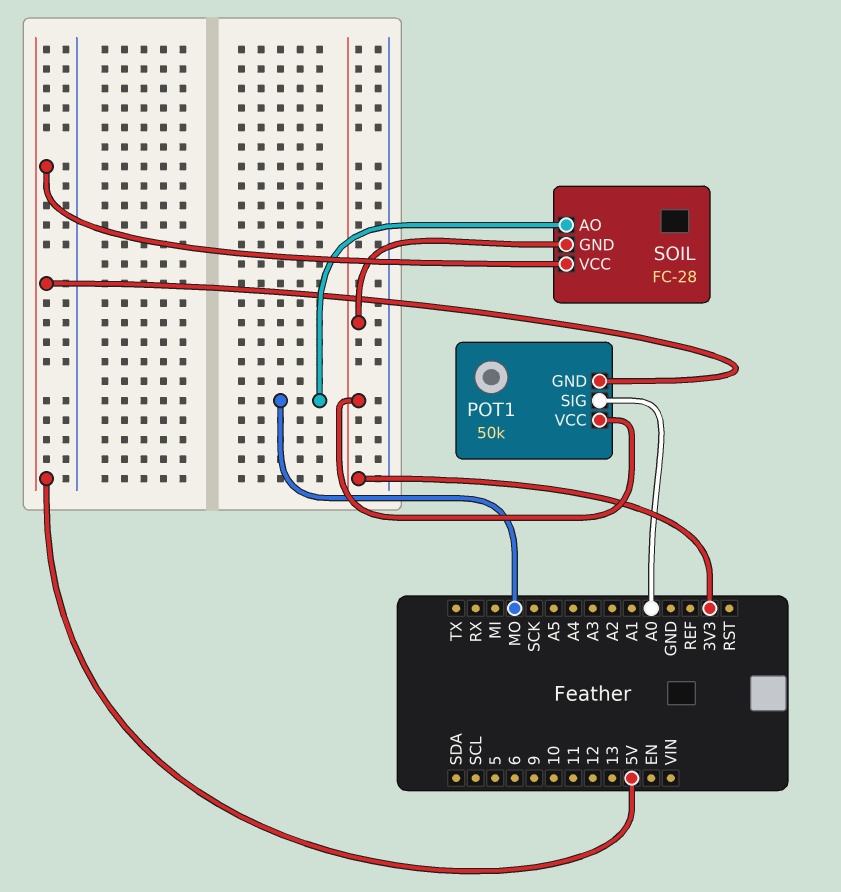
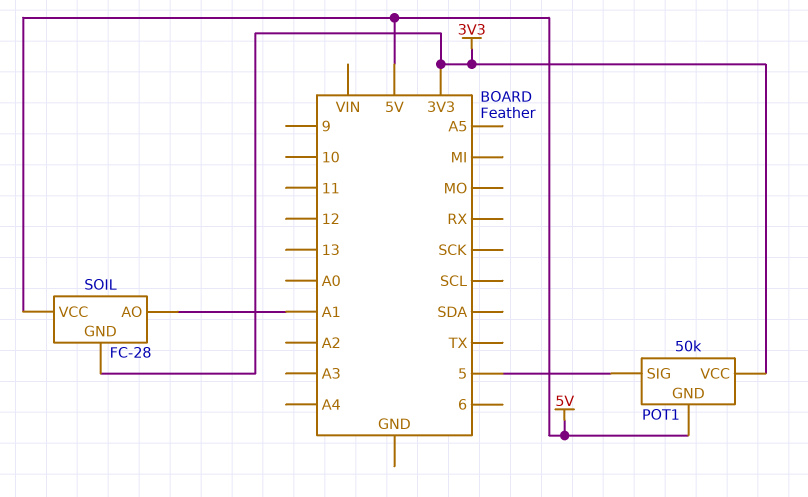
POT1 pin SIG: A0 -> 5
SOIL pin AO: MO -> A1

